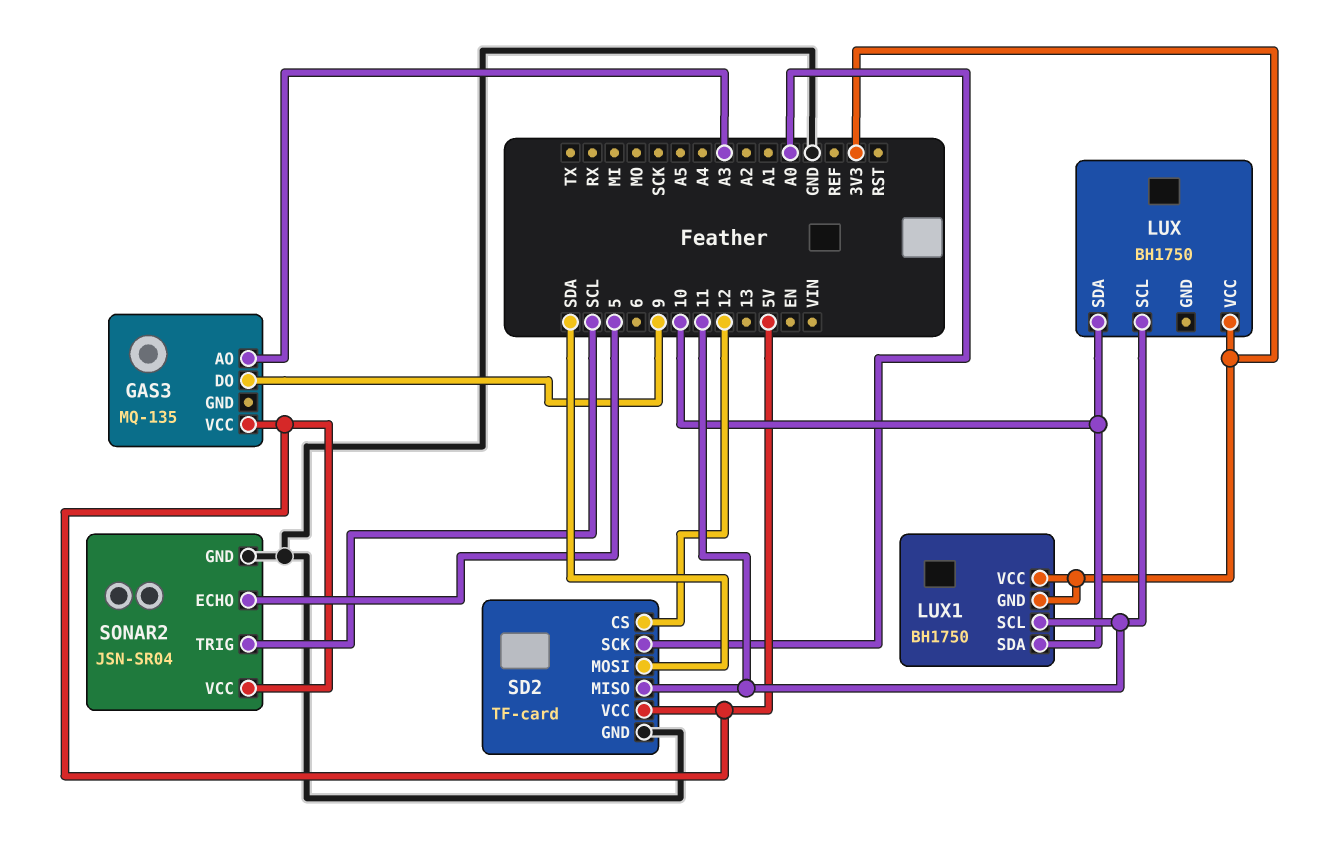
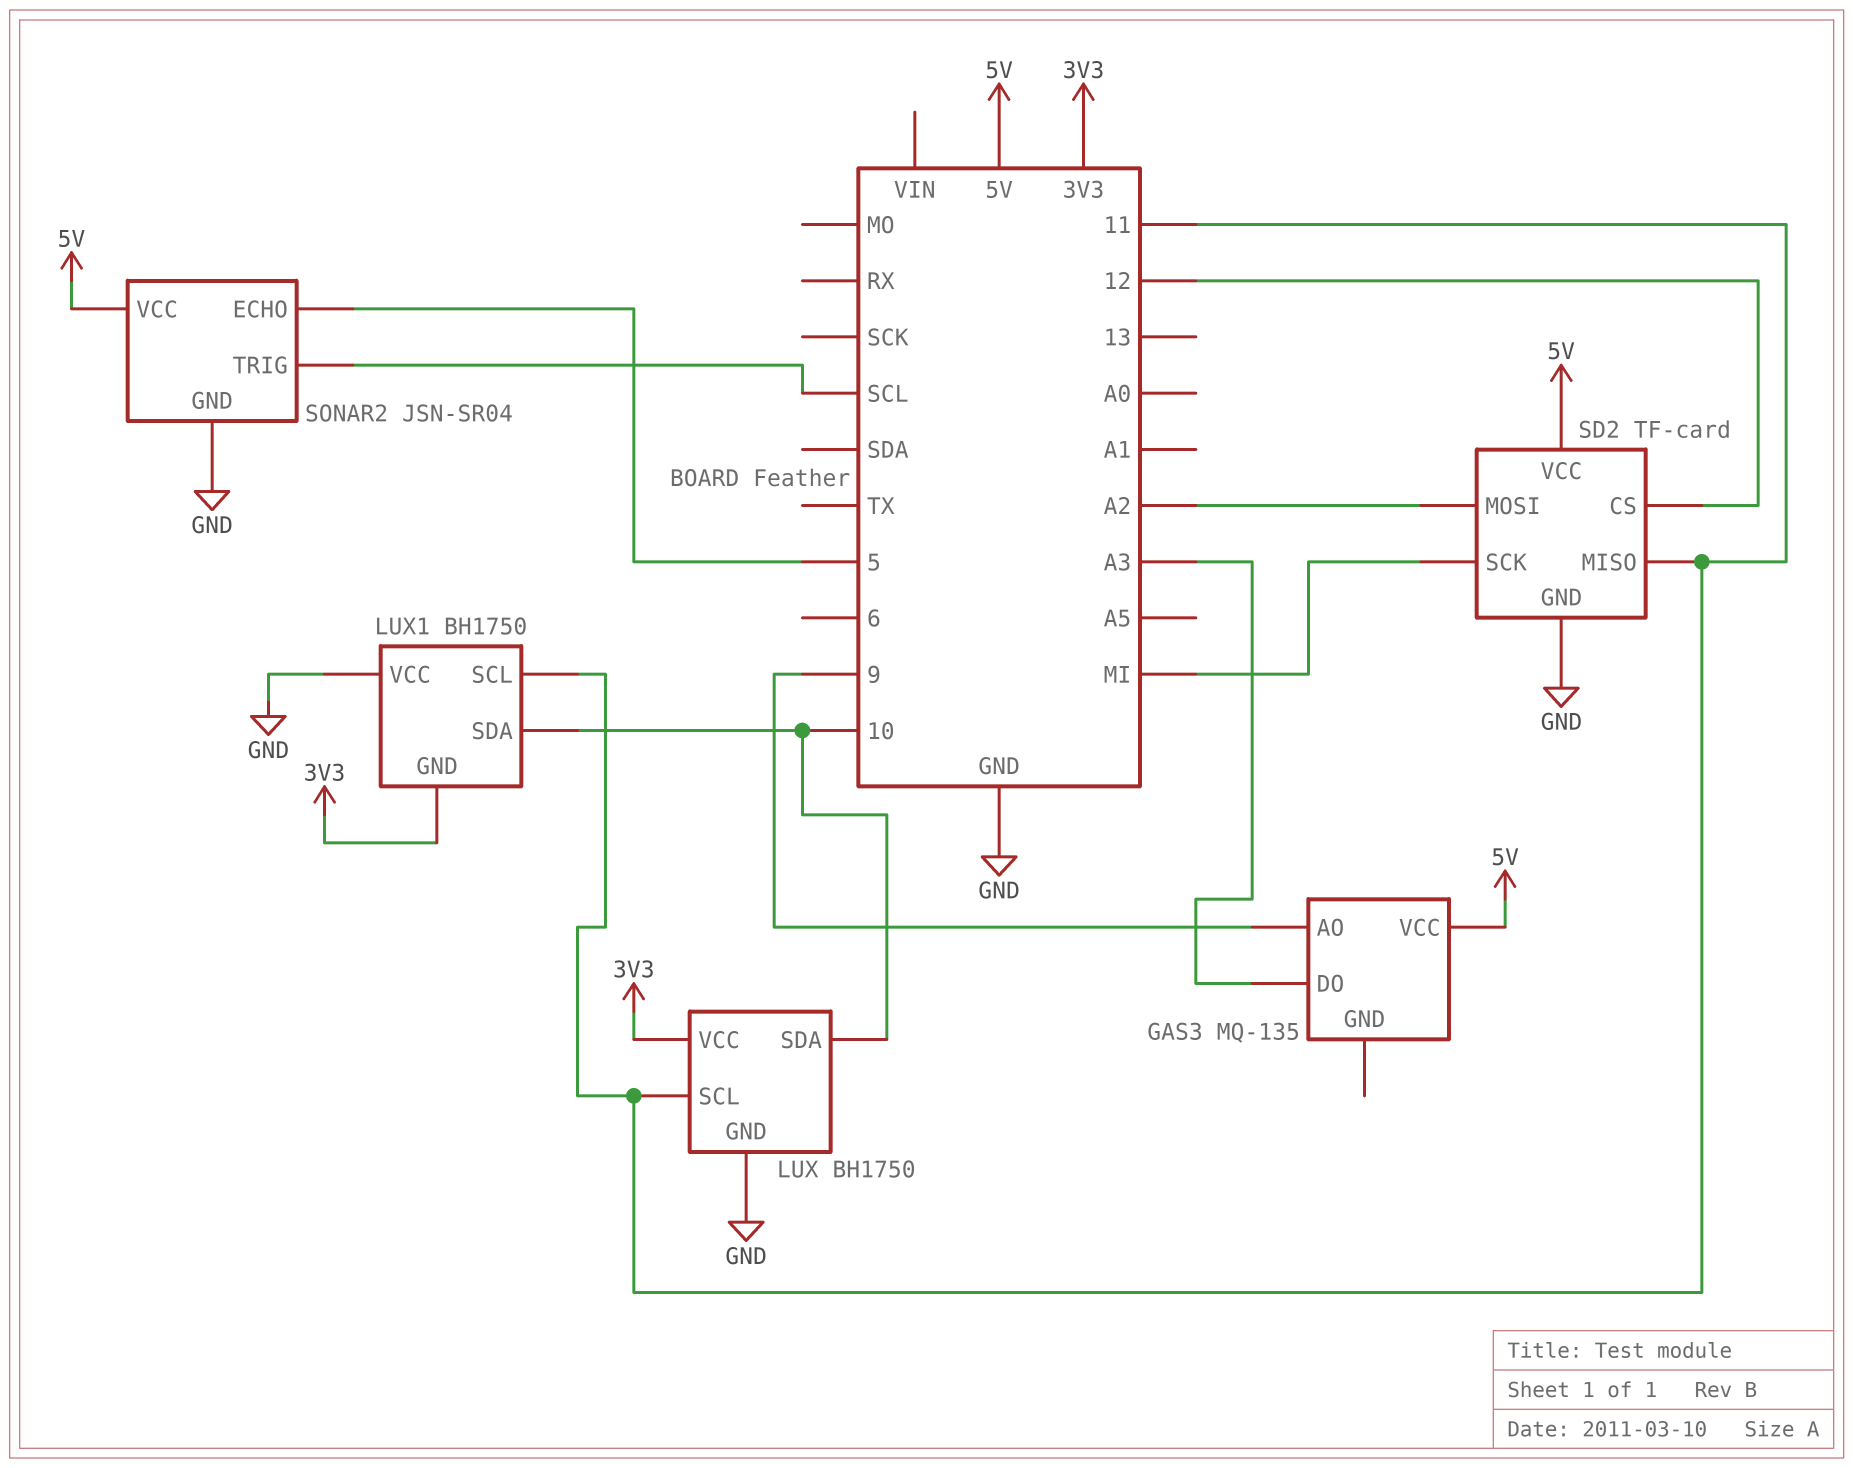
GAS3 pin AO: A3 -> 9
GAS3 pin DO: 9 -> A3
LUX pin GND: none -> GND
LUX1 pin VCC: 3V3 -> GND
SD2 pin MOSI: SDA -> A2
SD2 pin SCK: A0 -> MI

